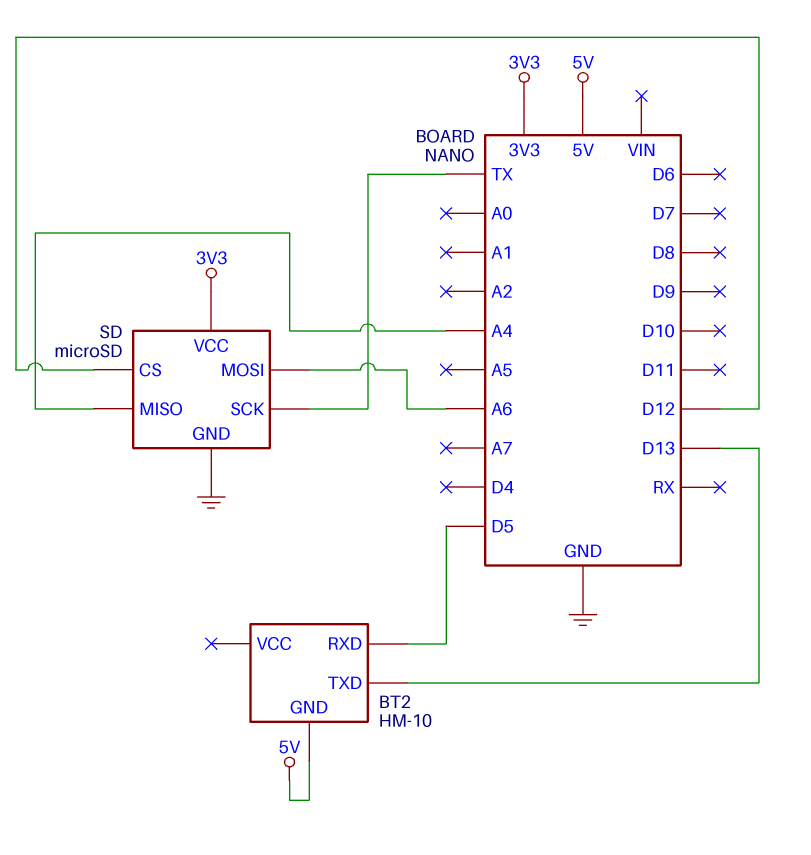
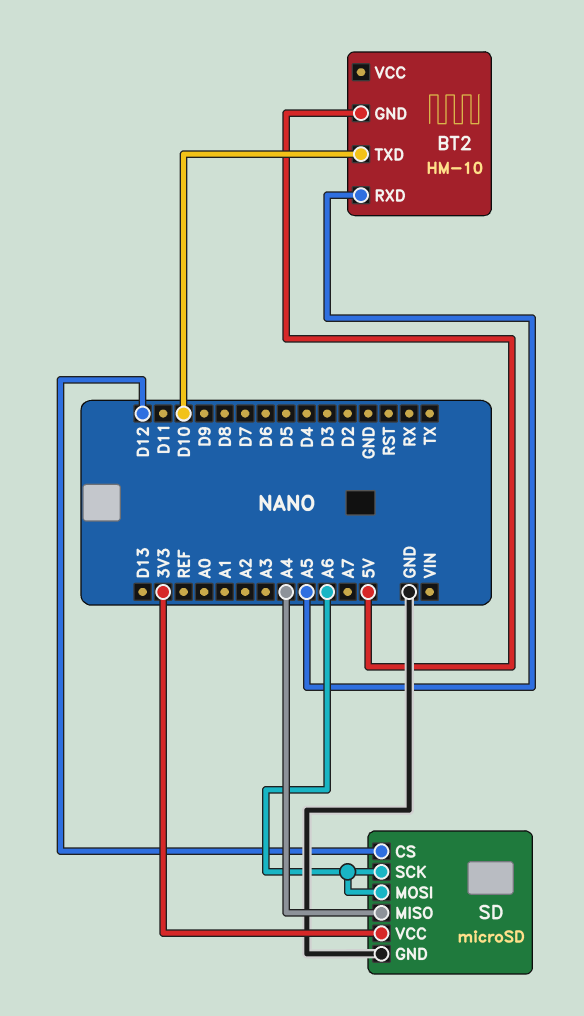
BT2 pin RXD: D5 -> A5
BT2 pin TXD: D13 -> D10
SD pin SCK: TX -> A6

